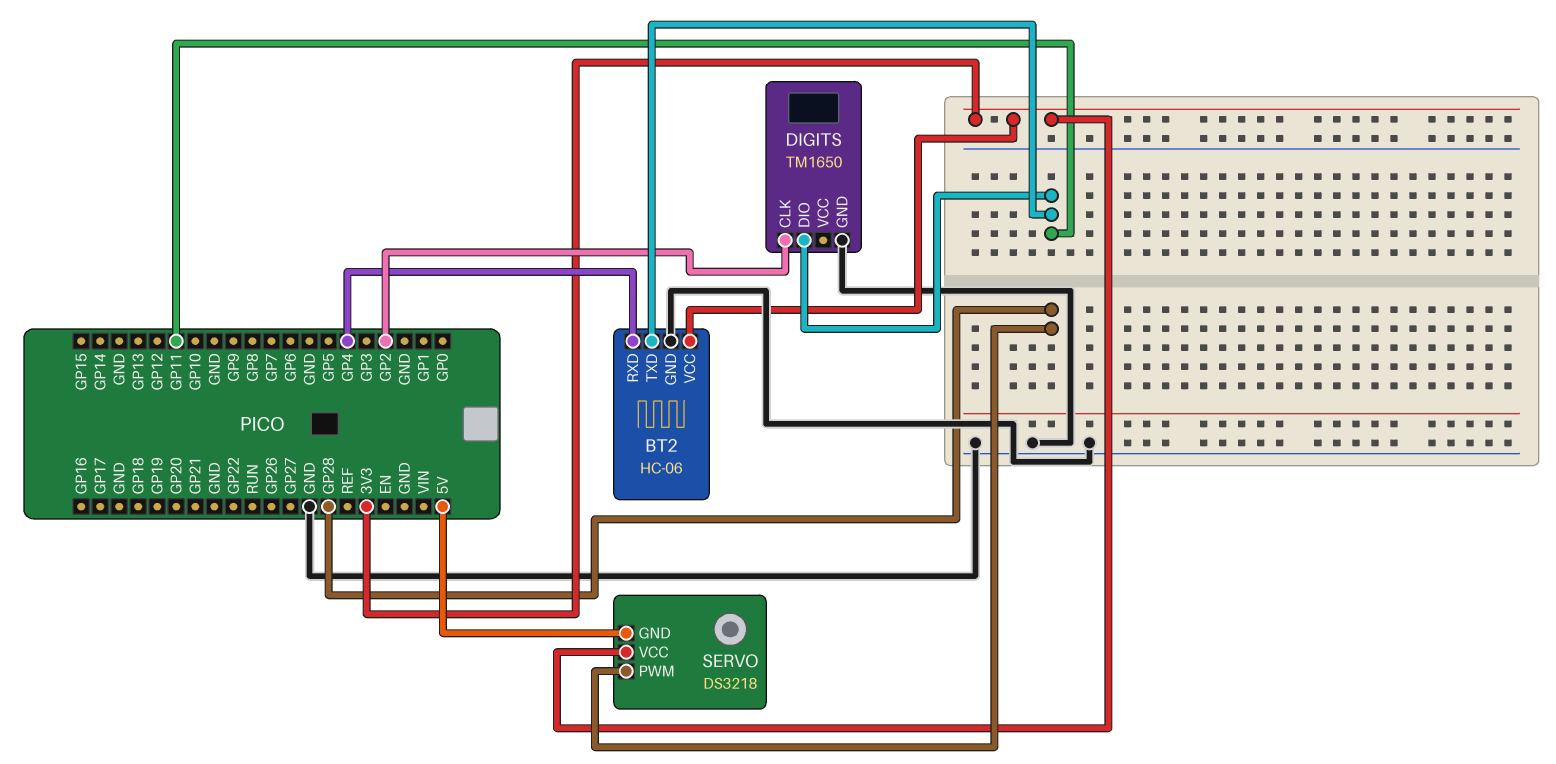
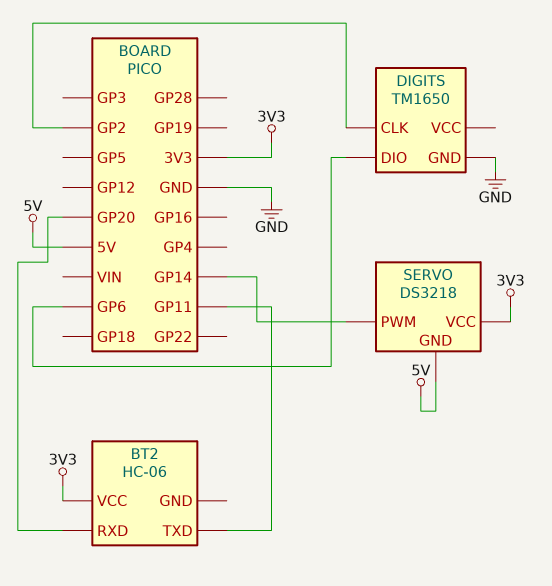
BT2 pin GND: GND -> none
BT2 pin RXD: GP4 -> GP20
DIGITS pin DIO: GP11 -> GP6
SERVO pin PWM: GP28 -> GP14

